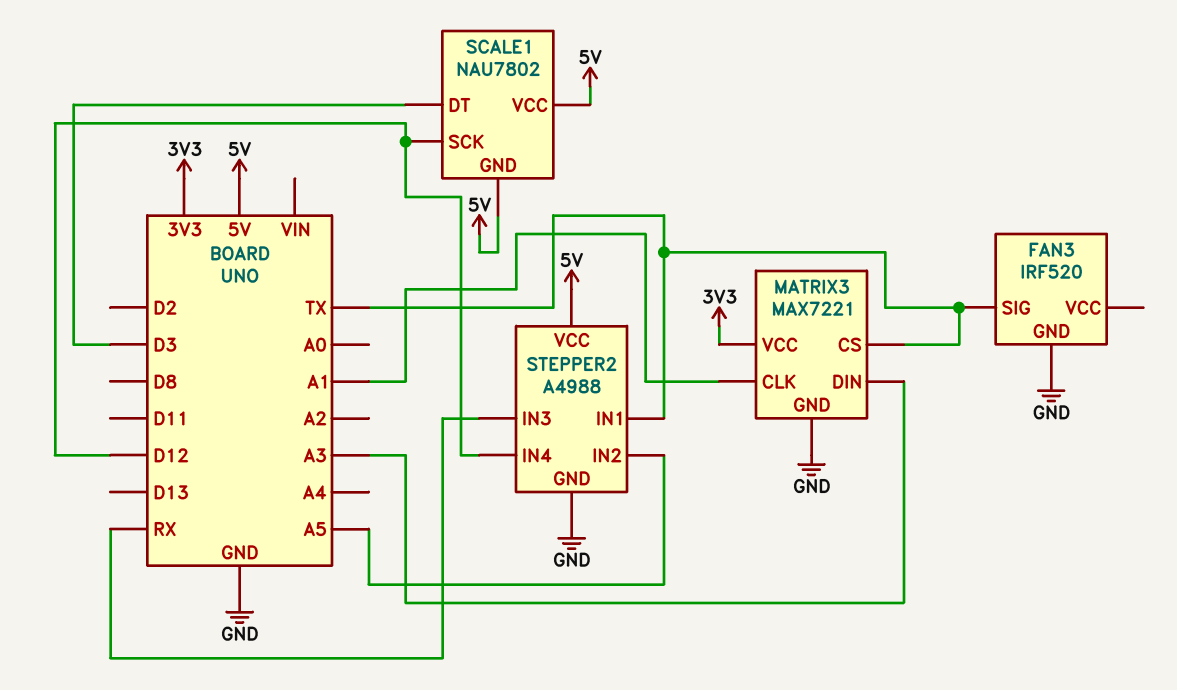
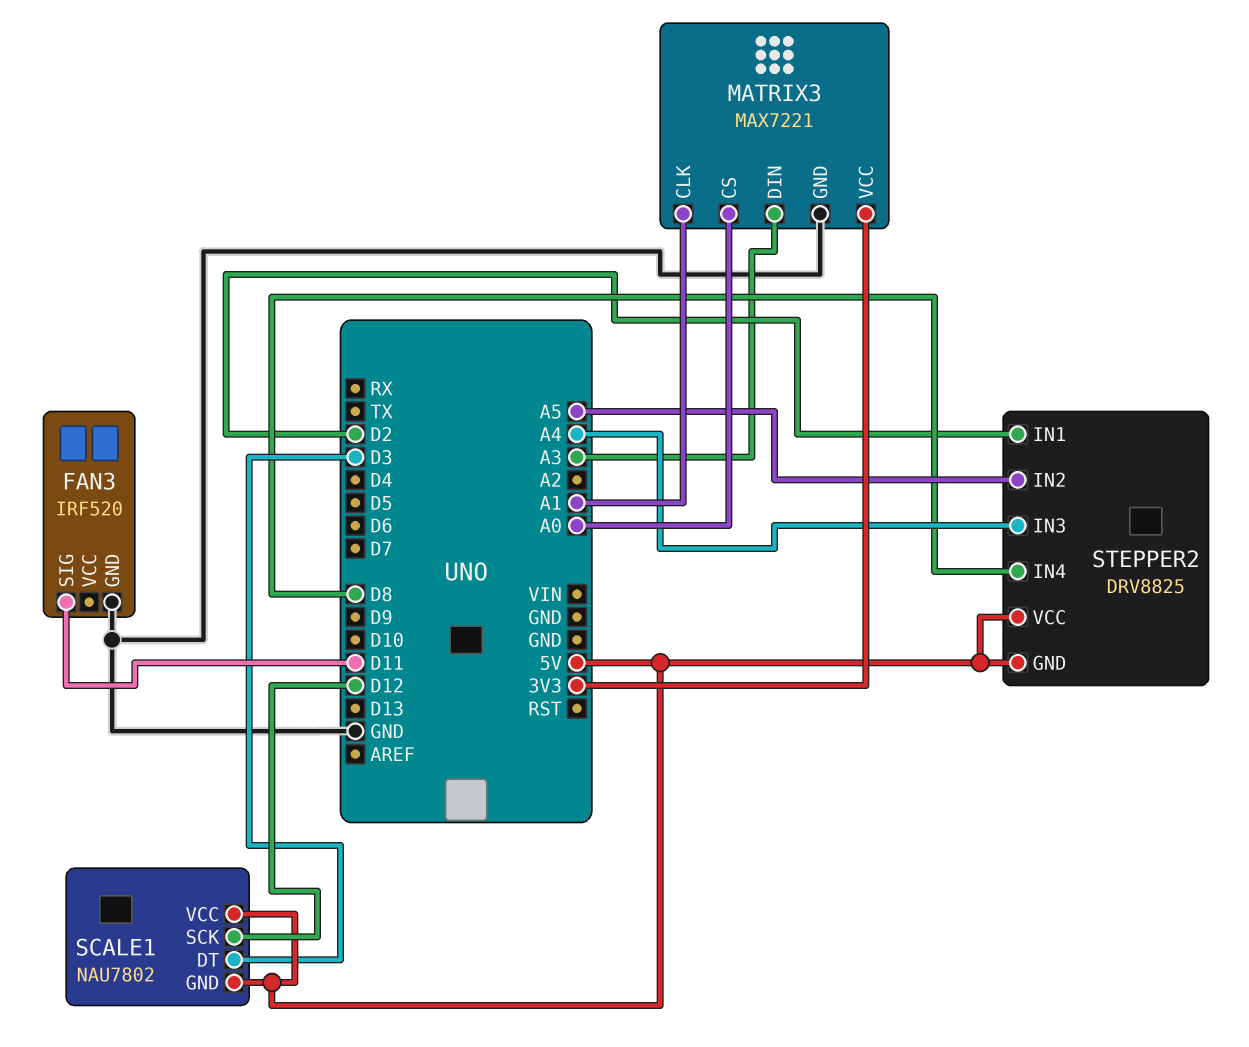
FAN3 pin SIG: TX -> D11
MATRIX3 pin CS: TX -> A0
STEPPER2: A4988 -> DRV8825
STEPPER2 pin GND: GND -> 5V
STEPPER2 pin IN1: TX -> D2
STEPPER2 pin IN3: RX -> A4
STEPPER2 pin IN4: D12 -> D8

